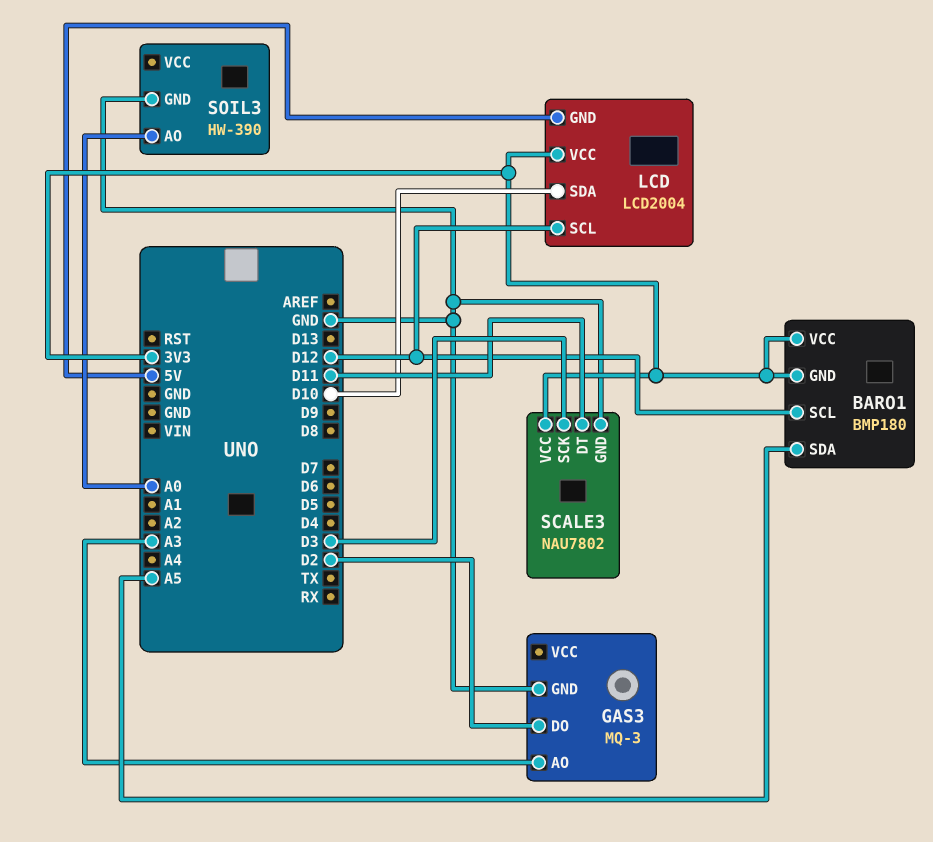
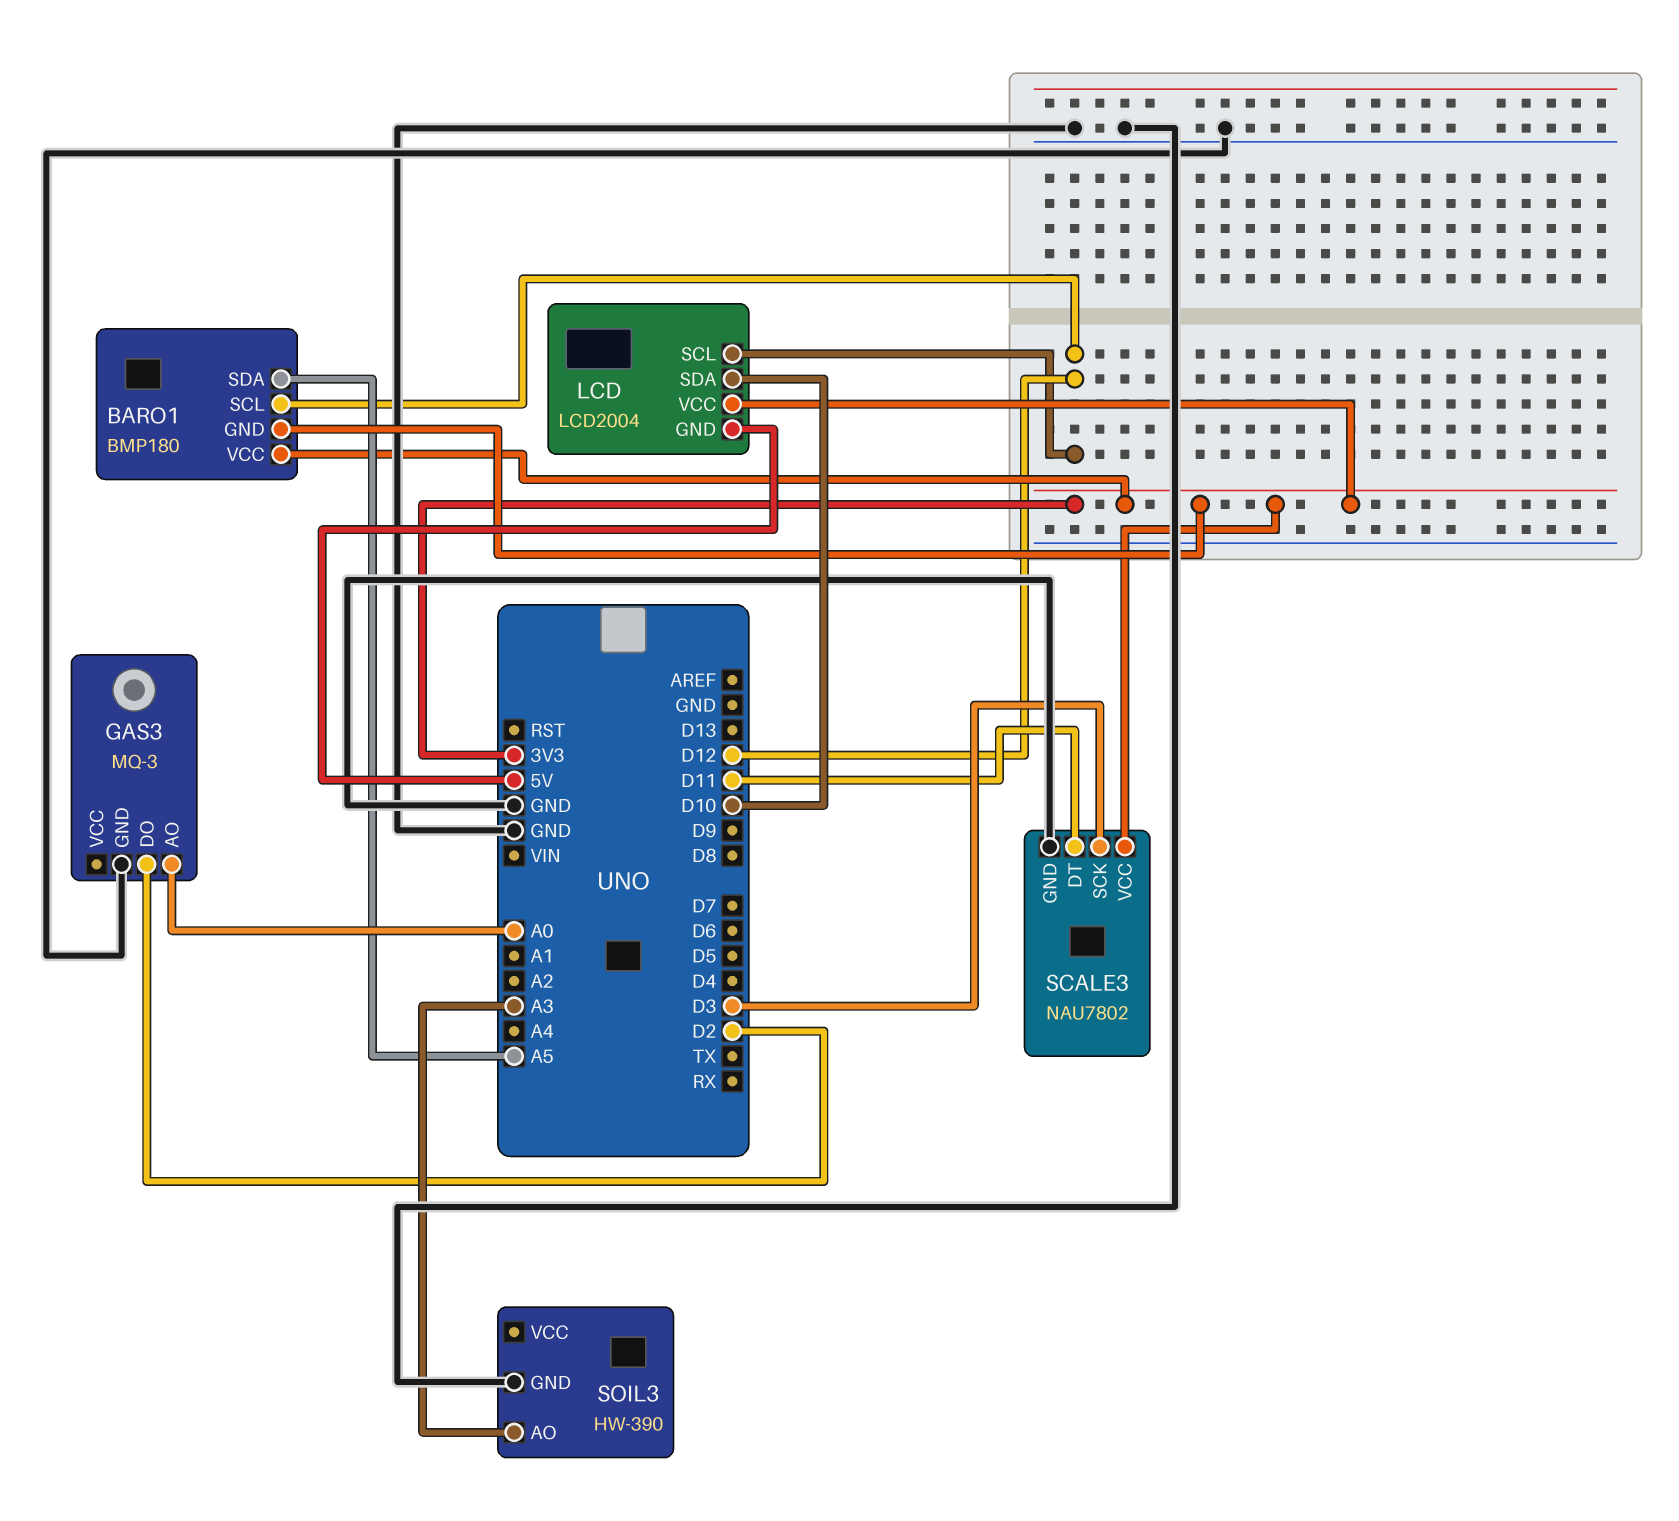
GAS3 pin AO: A3 -> A0
SOIL3 pin AO: A0 -> A3

